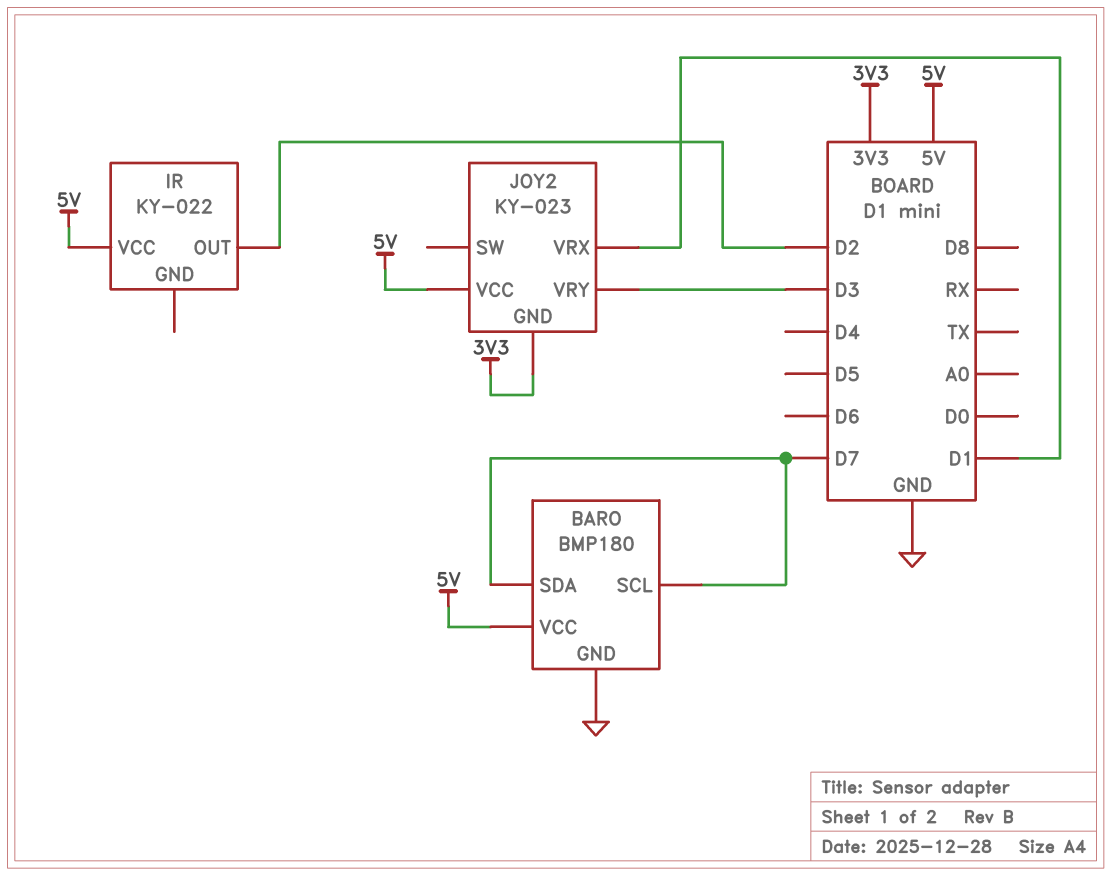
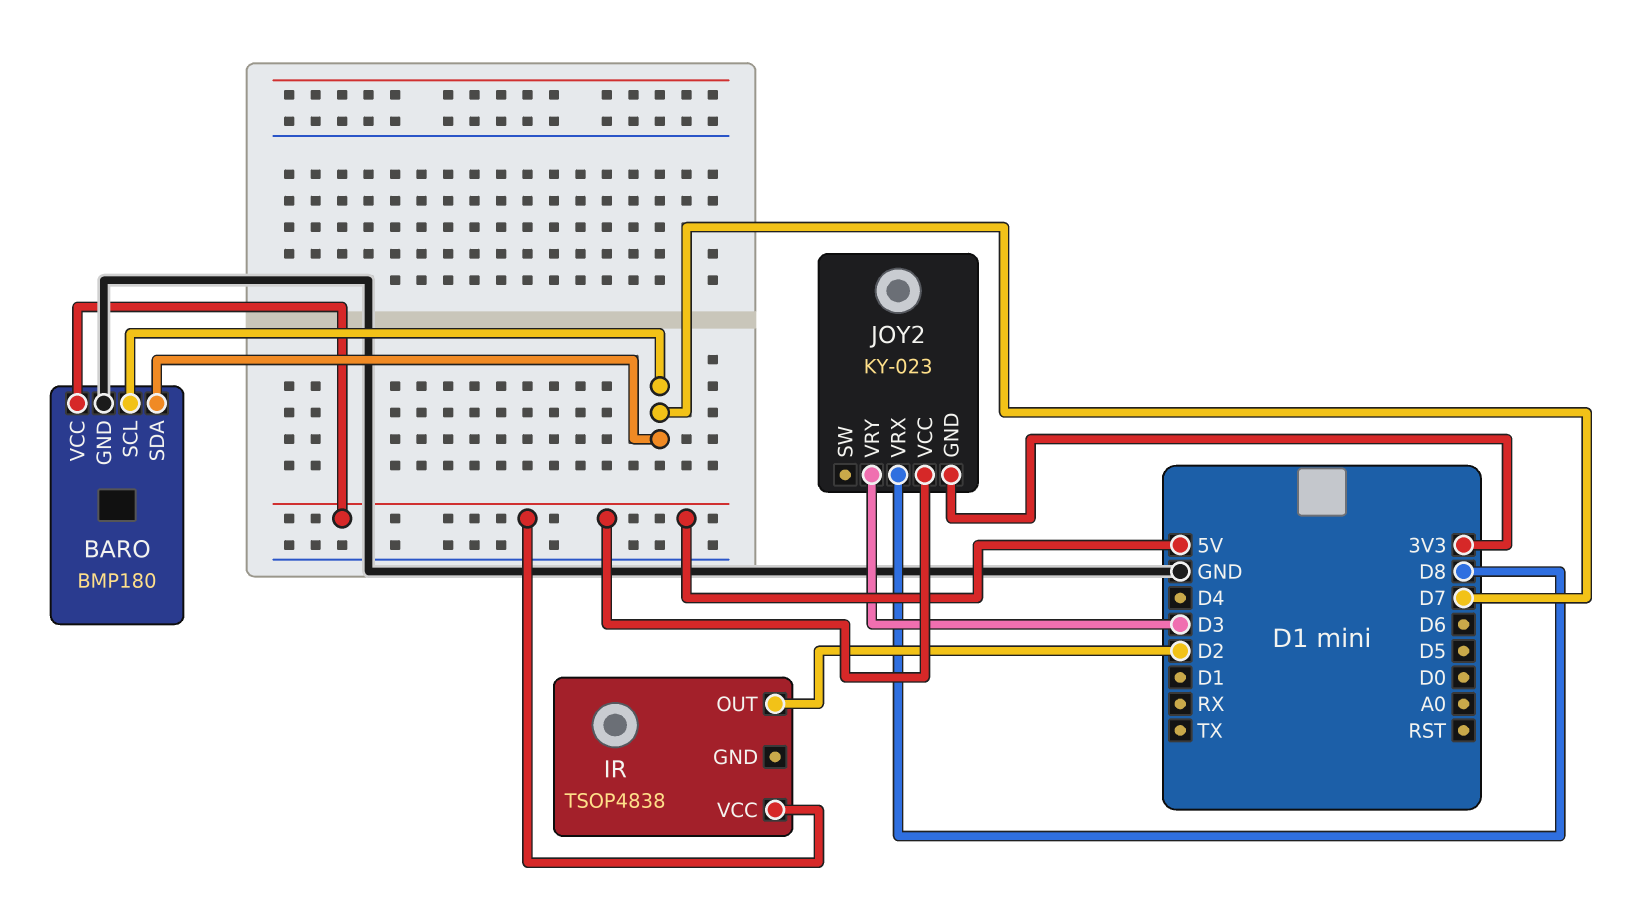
IR: KY-022 -> TSOP4838
JOY2 pin VRX: D1 -> D8

